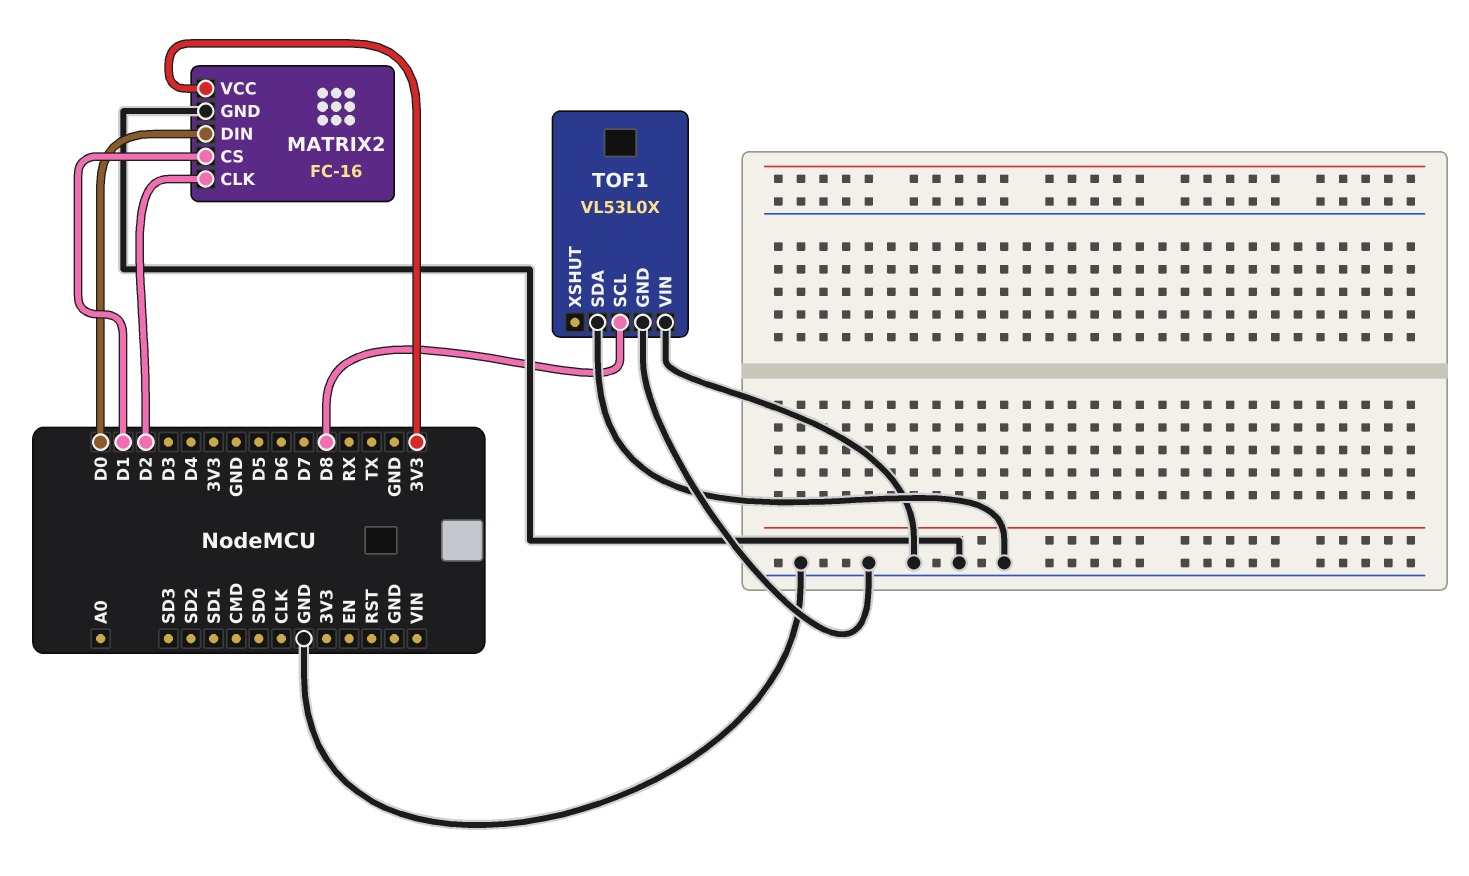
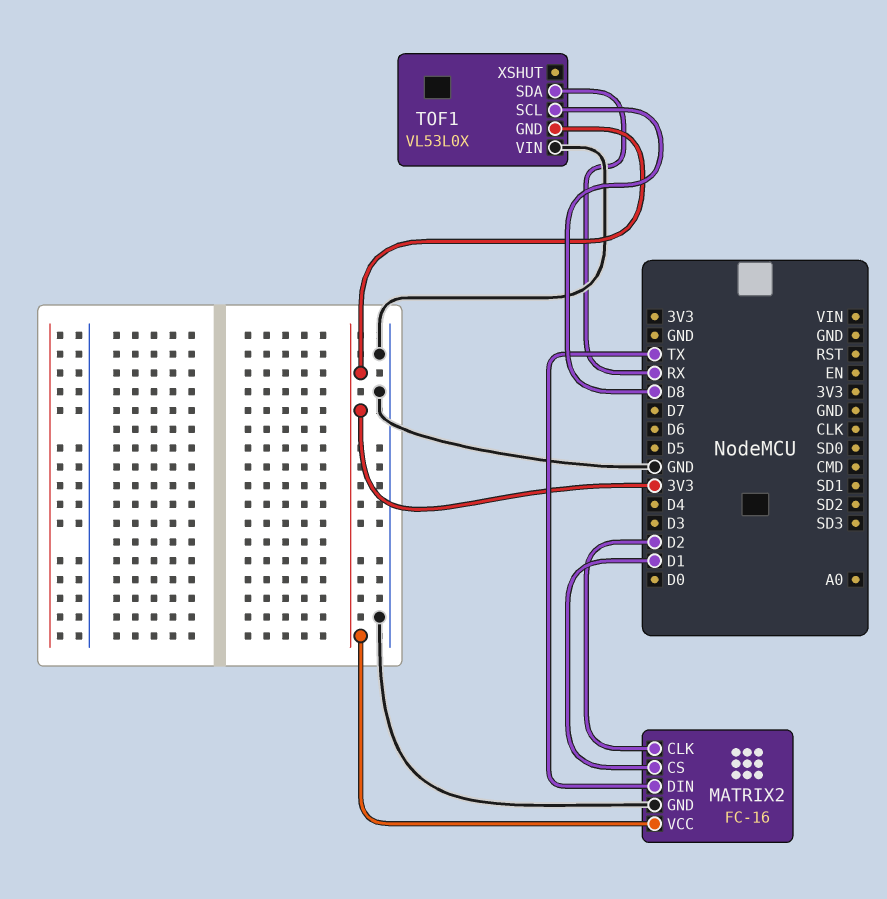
MATRIX2 pin DIN: D0 -> TX
TOF1 pin GND: GND -> 3V3
TOF1 pin SDA: GND -> RX

